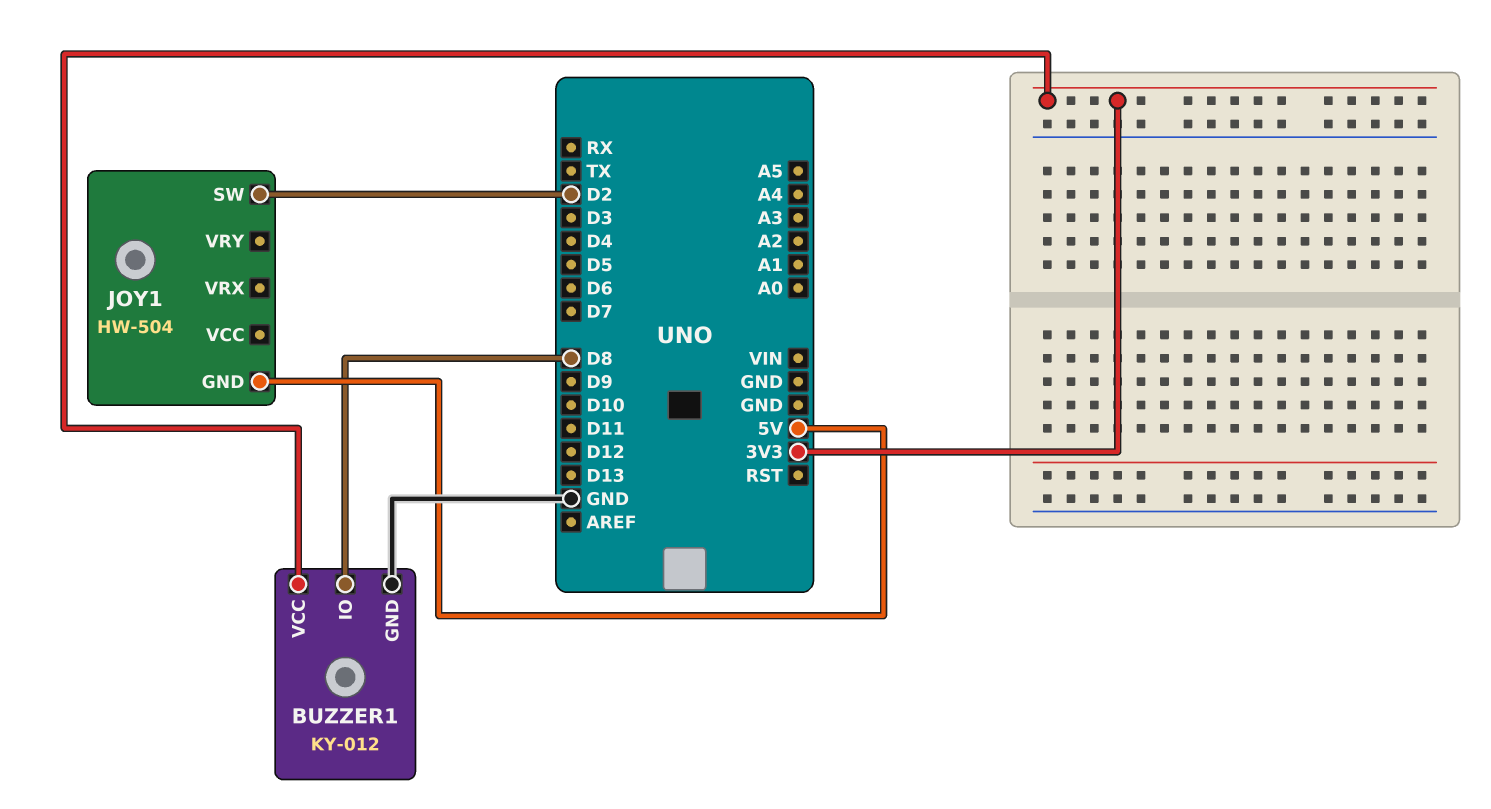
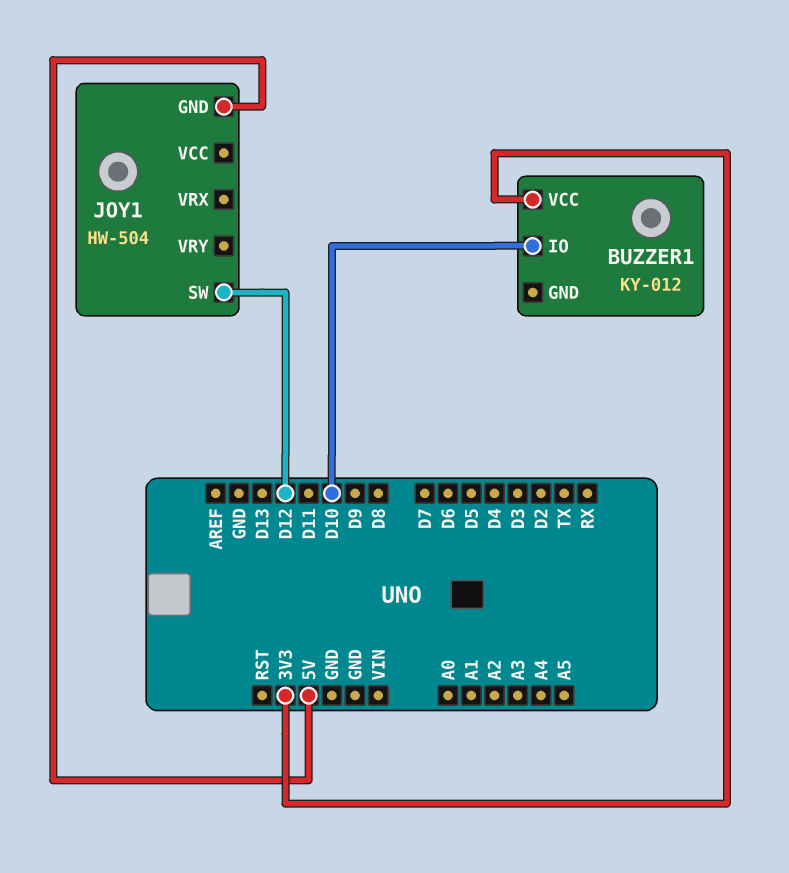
BUZZER1 pin GND: GND -> none
BUZZER1 pin IO: D8 -> D10
JOY1 pin SW: D2 -> D12

